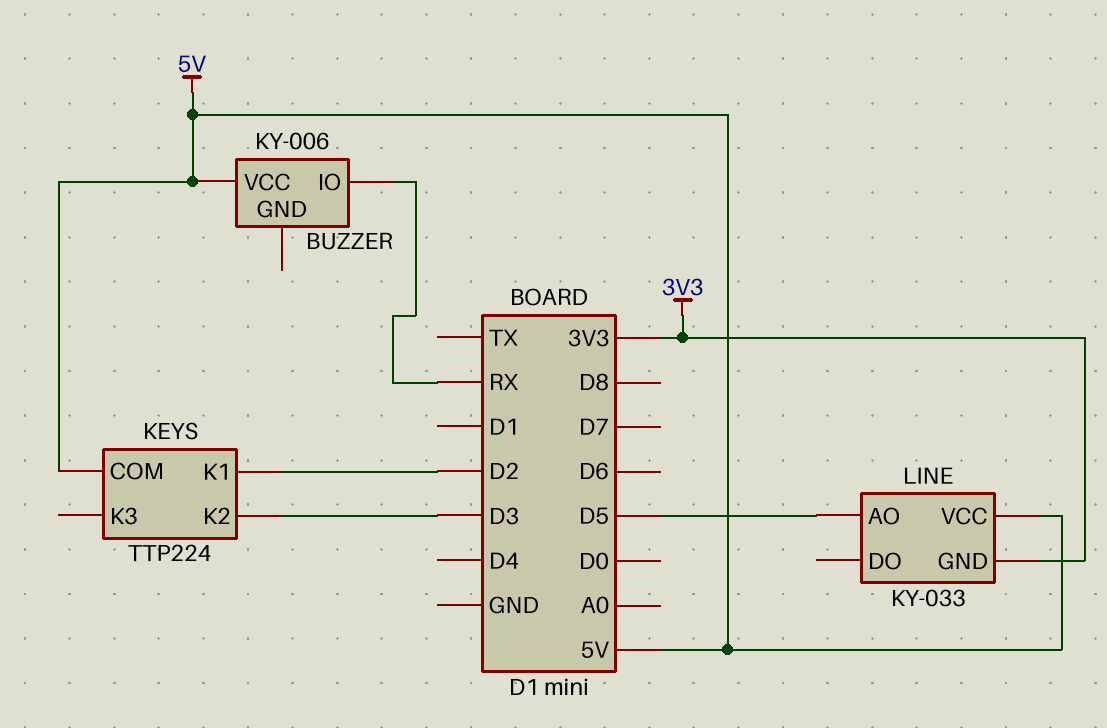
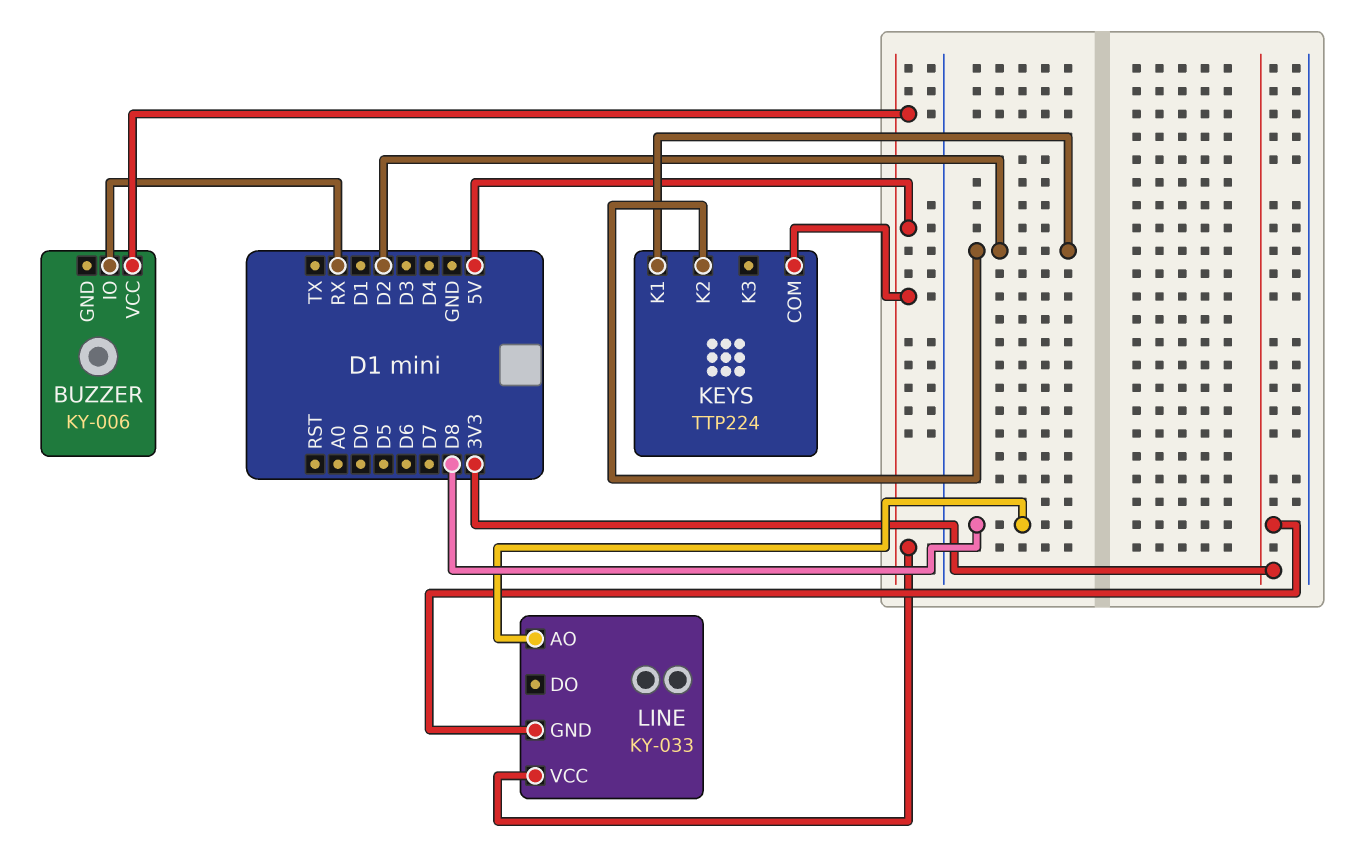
KEYS pin K2: D3 -> D2
LINE pin AO: D5 -> D8

